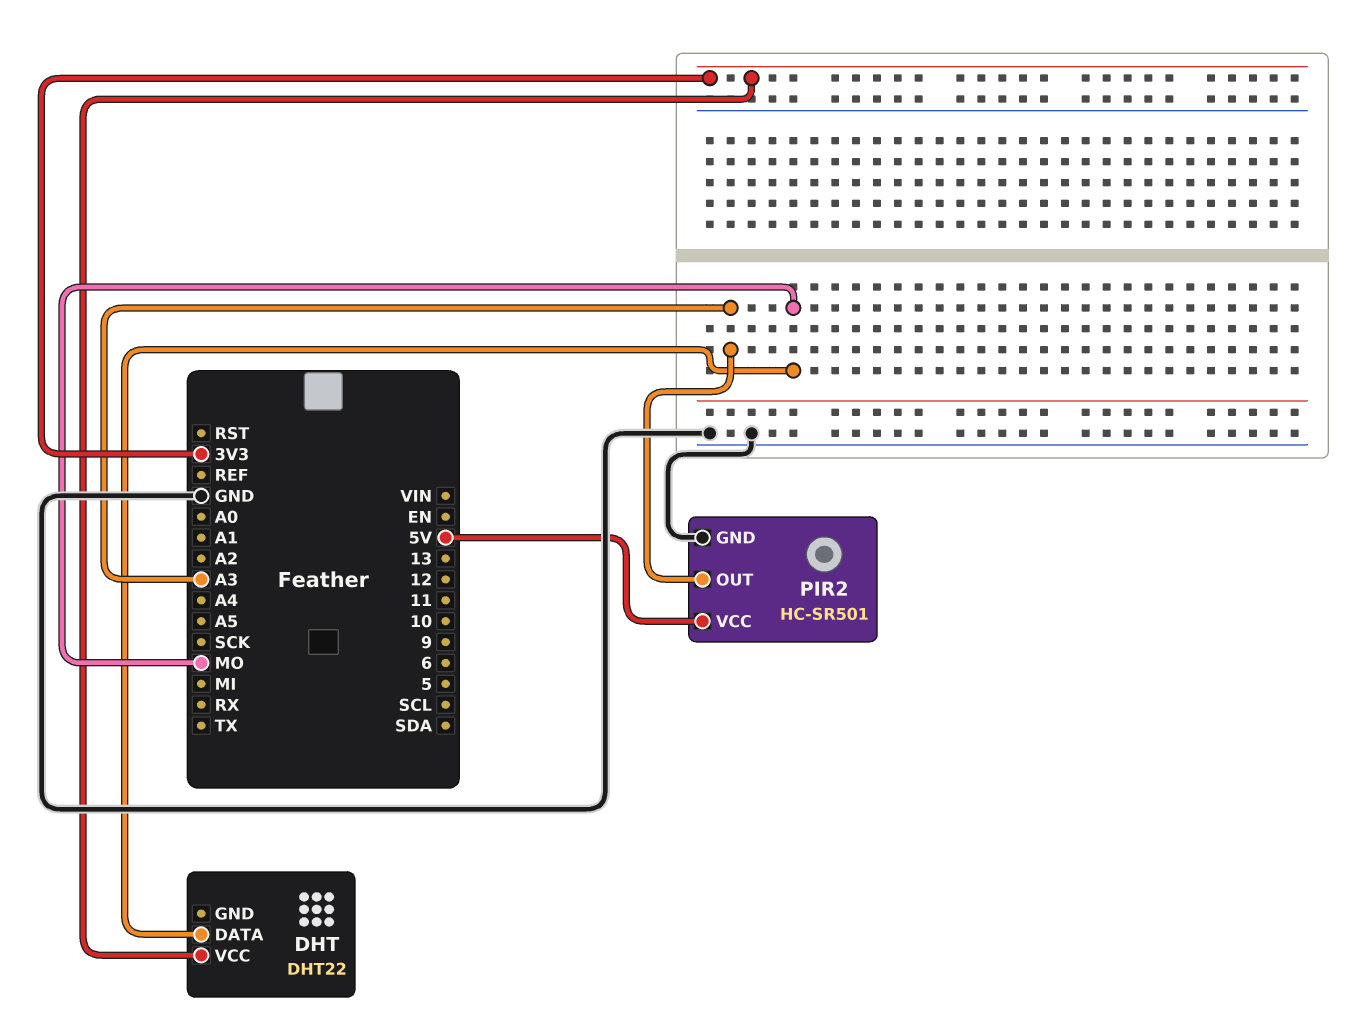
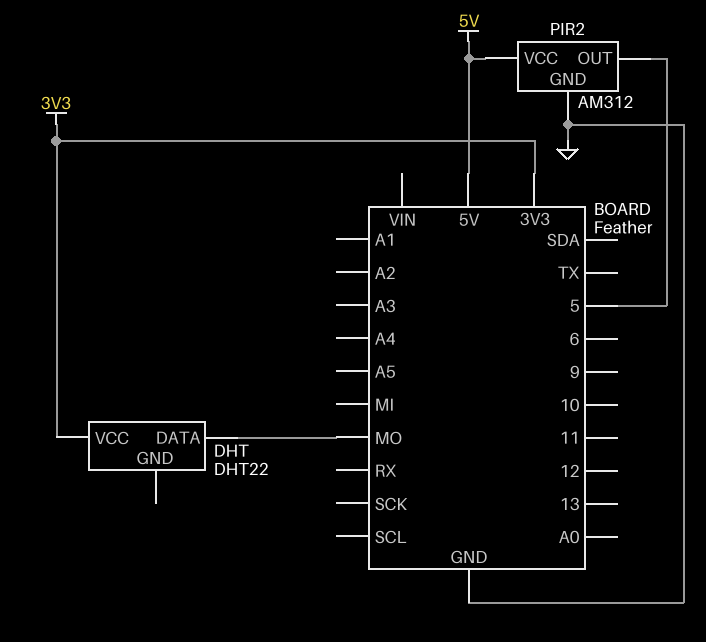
PIR2: HC-SR501 -> AM312
PIR2 pin OUT: A3 -> 5

